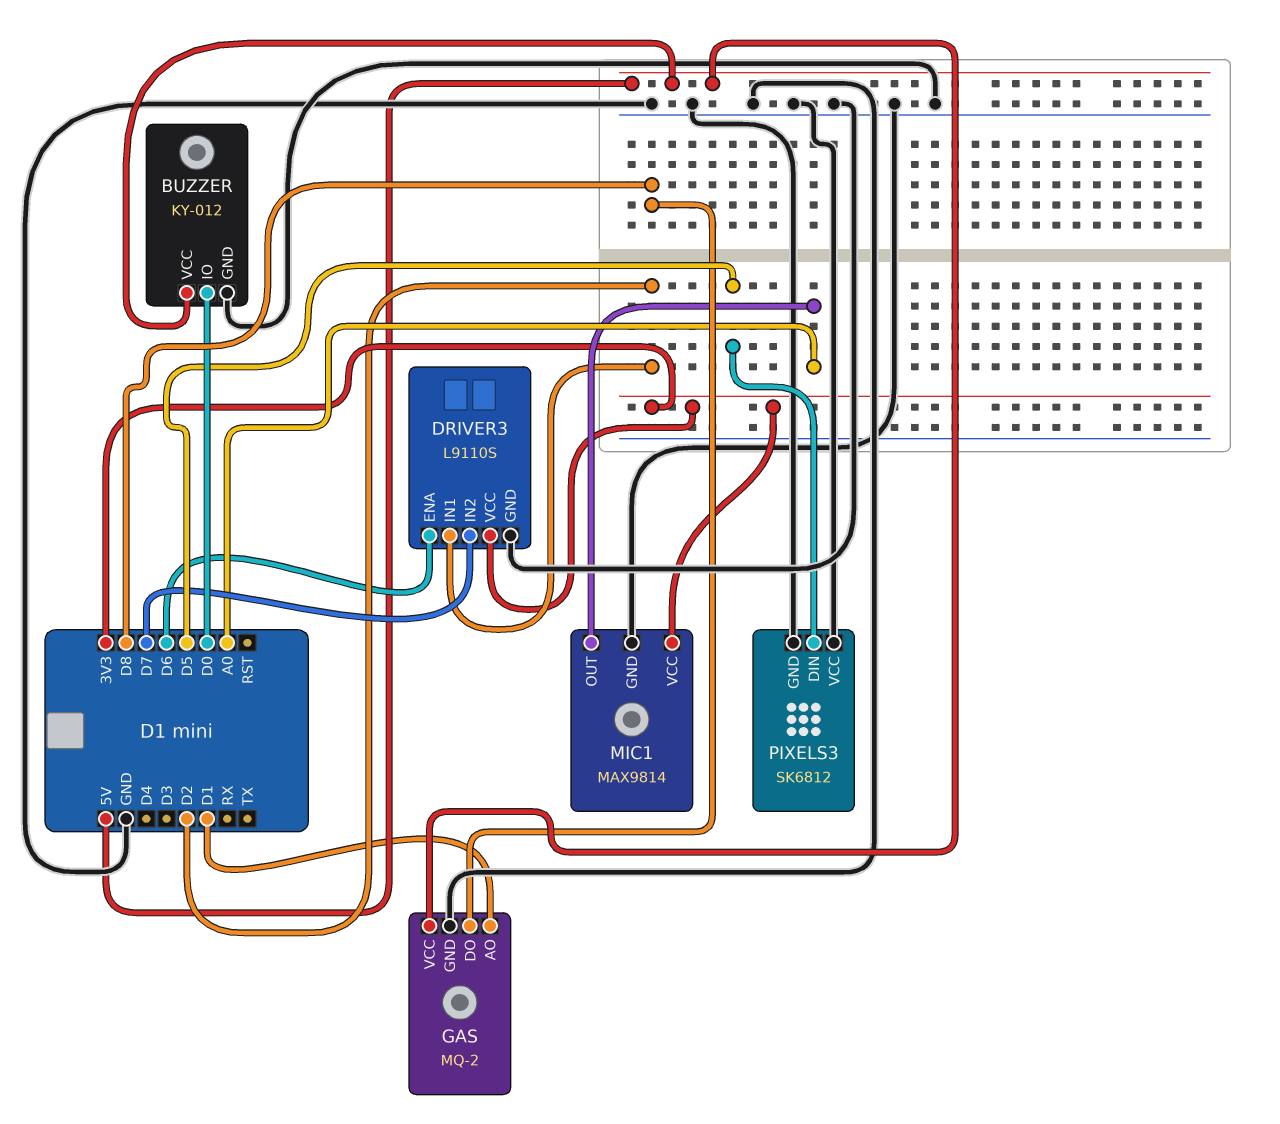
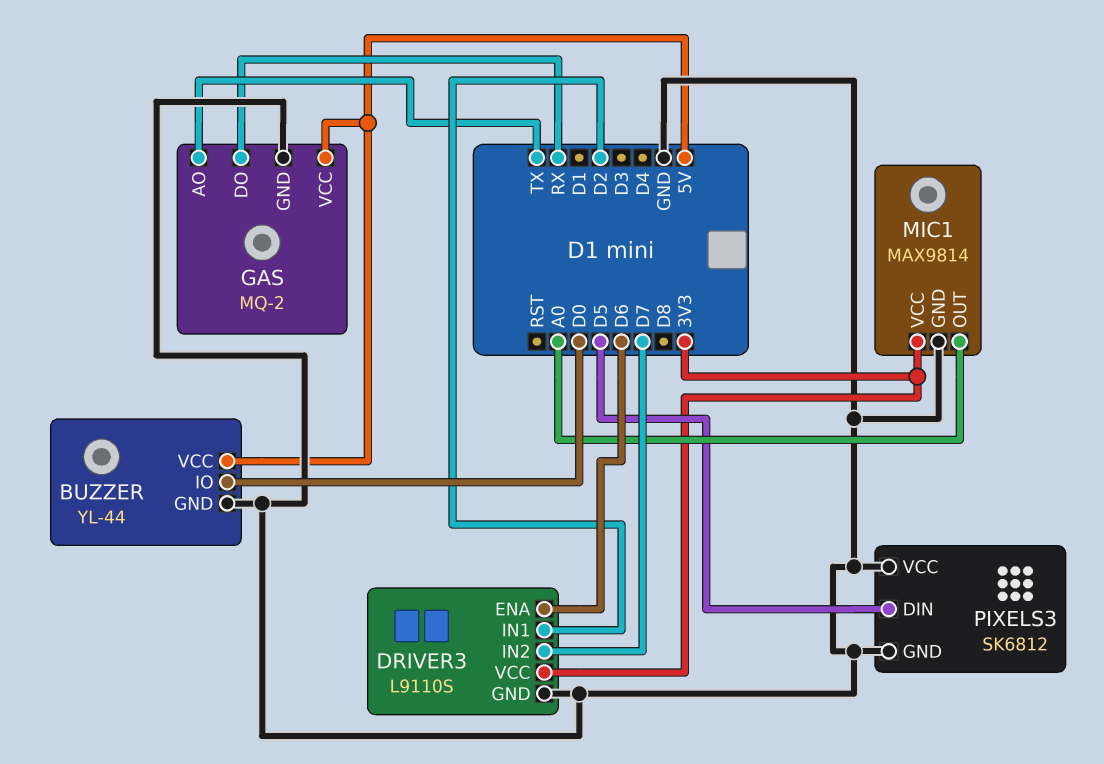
BUZZER: KY-012 -> YL-44
GAS pin AO: D1 -> TX
GAS pin DO: D8 -> RX

